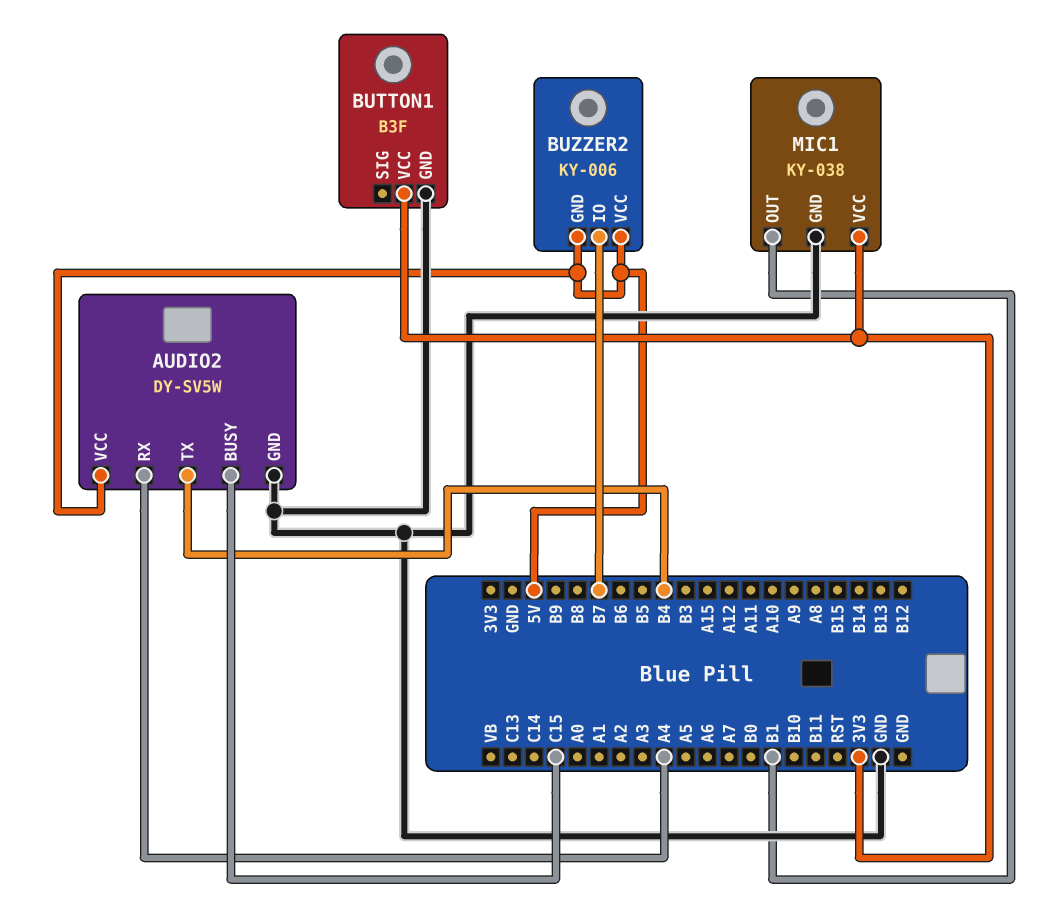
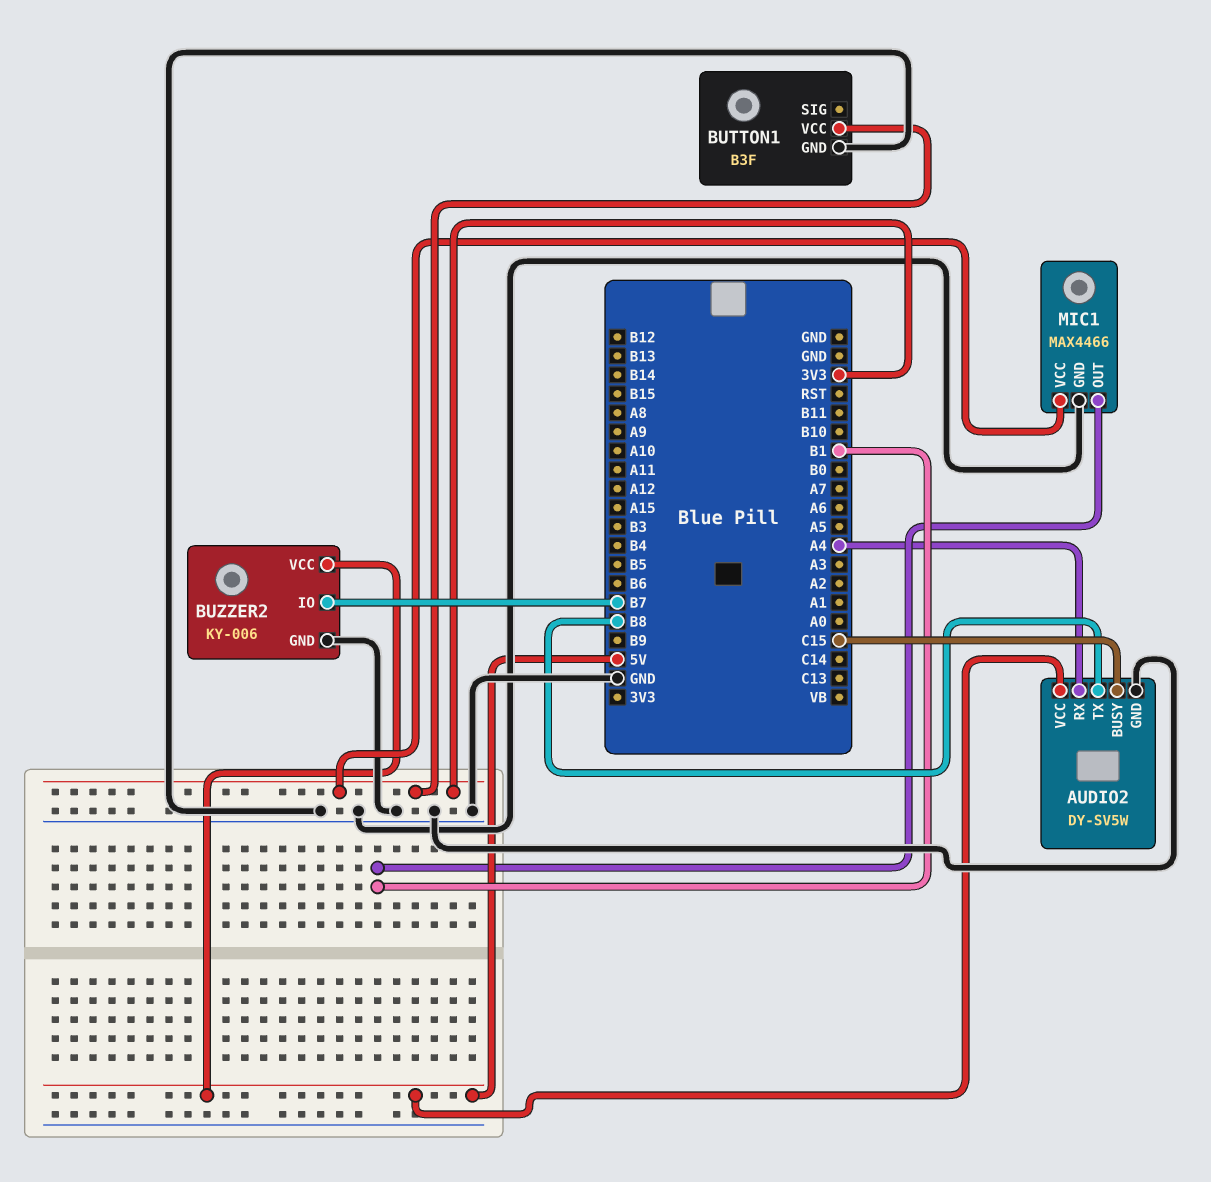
AUDIO2 pin TX: B4 -> B8
BUZZER2 pin GND: 5V -> GND
MIC1: KY-038 -> MAX4466

